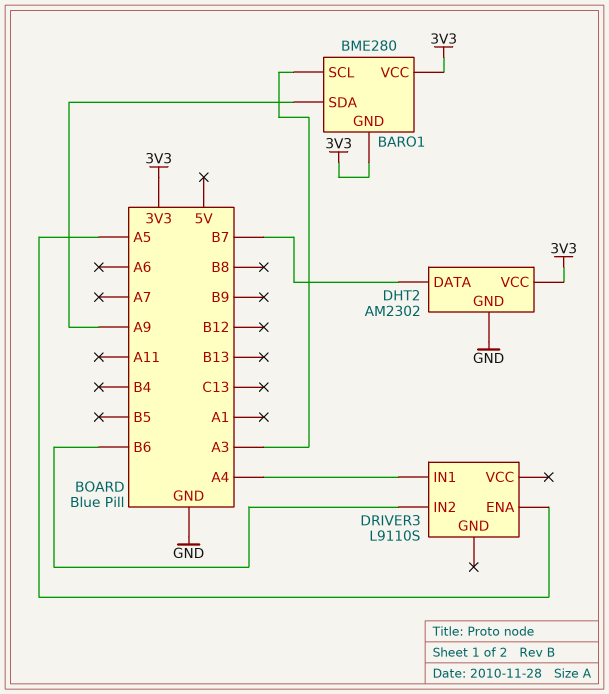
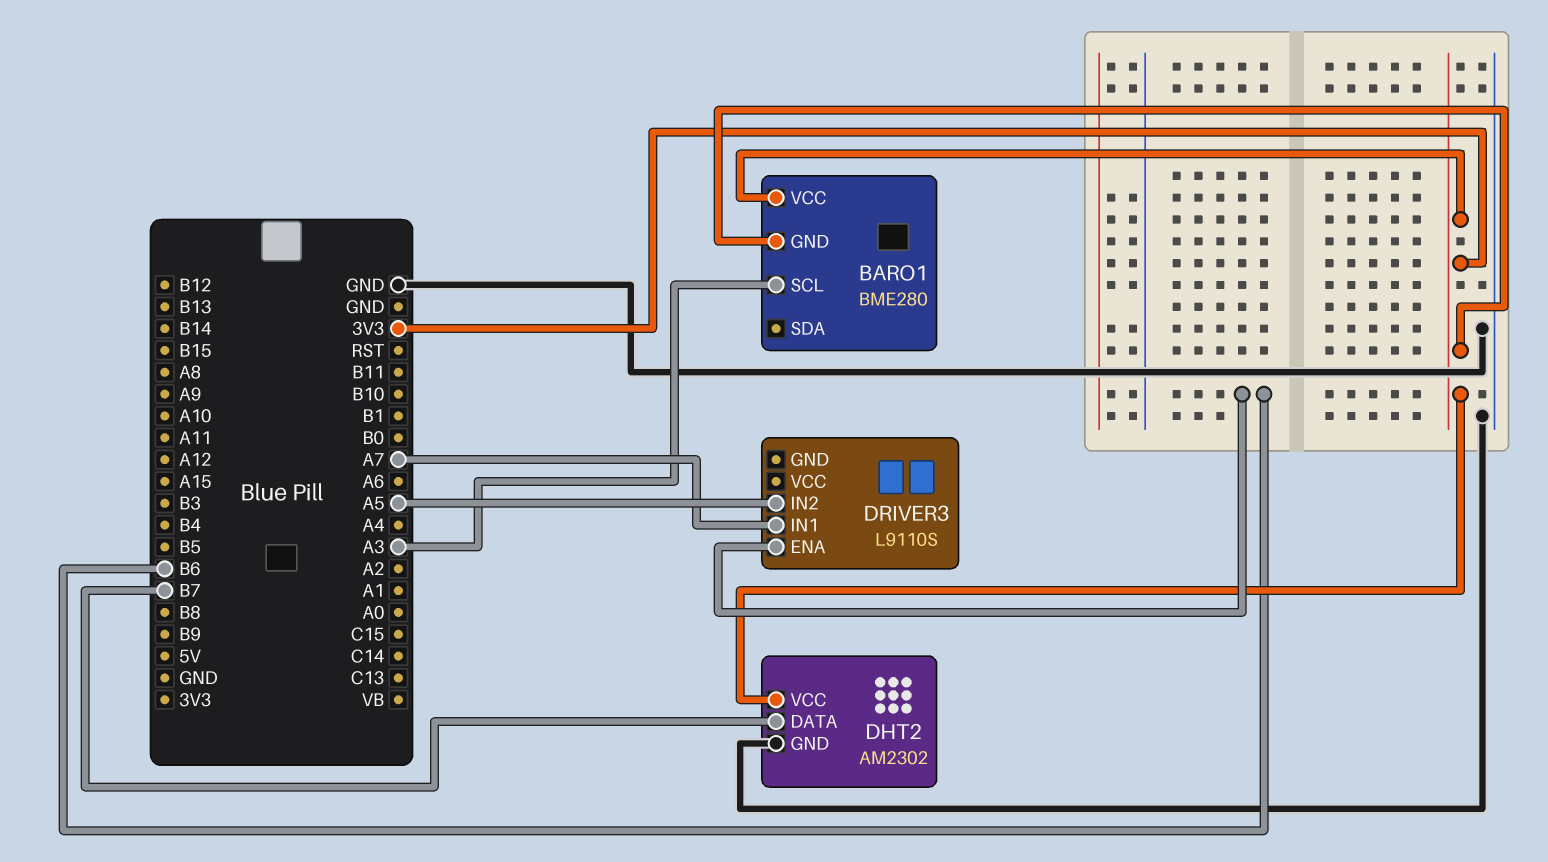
BARO1 pin SDA: A9 -> none
DRIVER3 pin ENA: A5 -> B6
DRIVER3 pin IN1: A4 -> A7
DRIVER3 pin IN2: B6 -> A5

